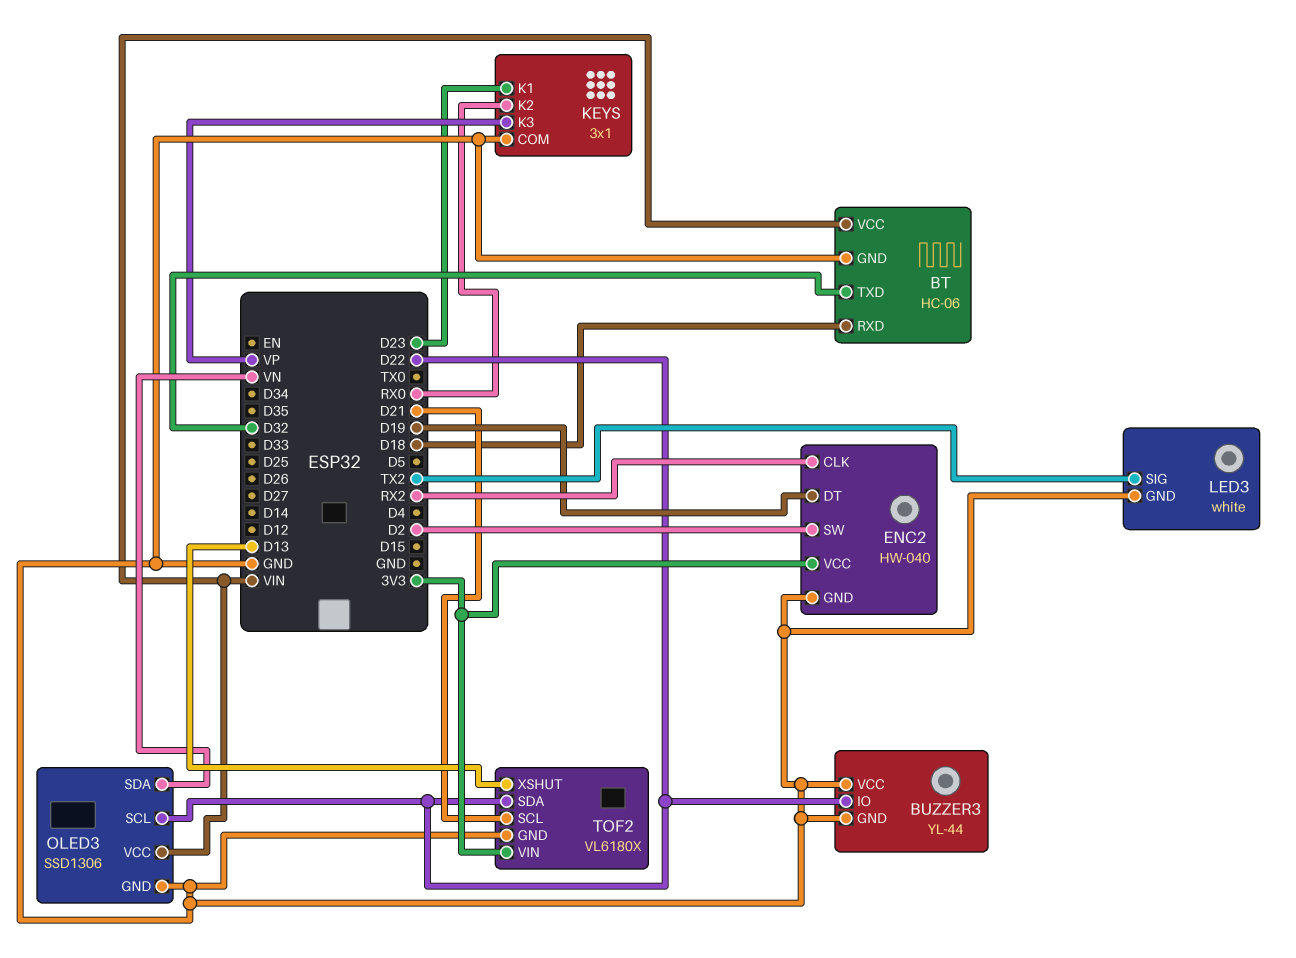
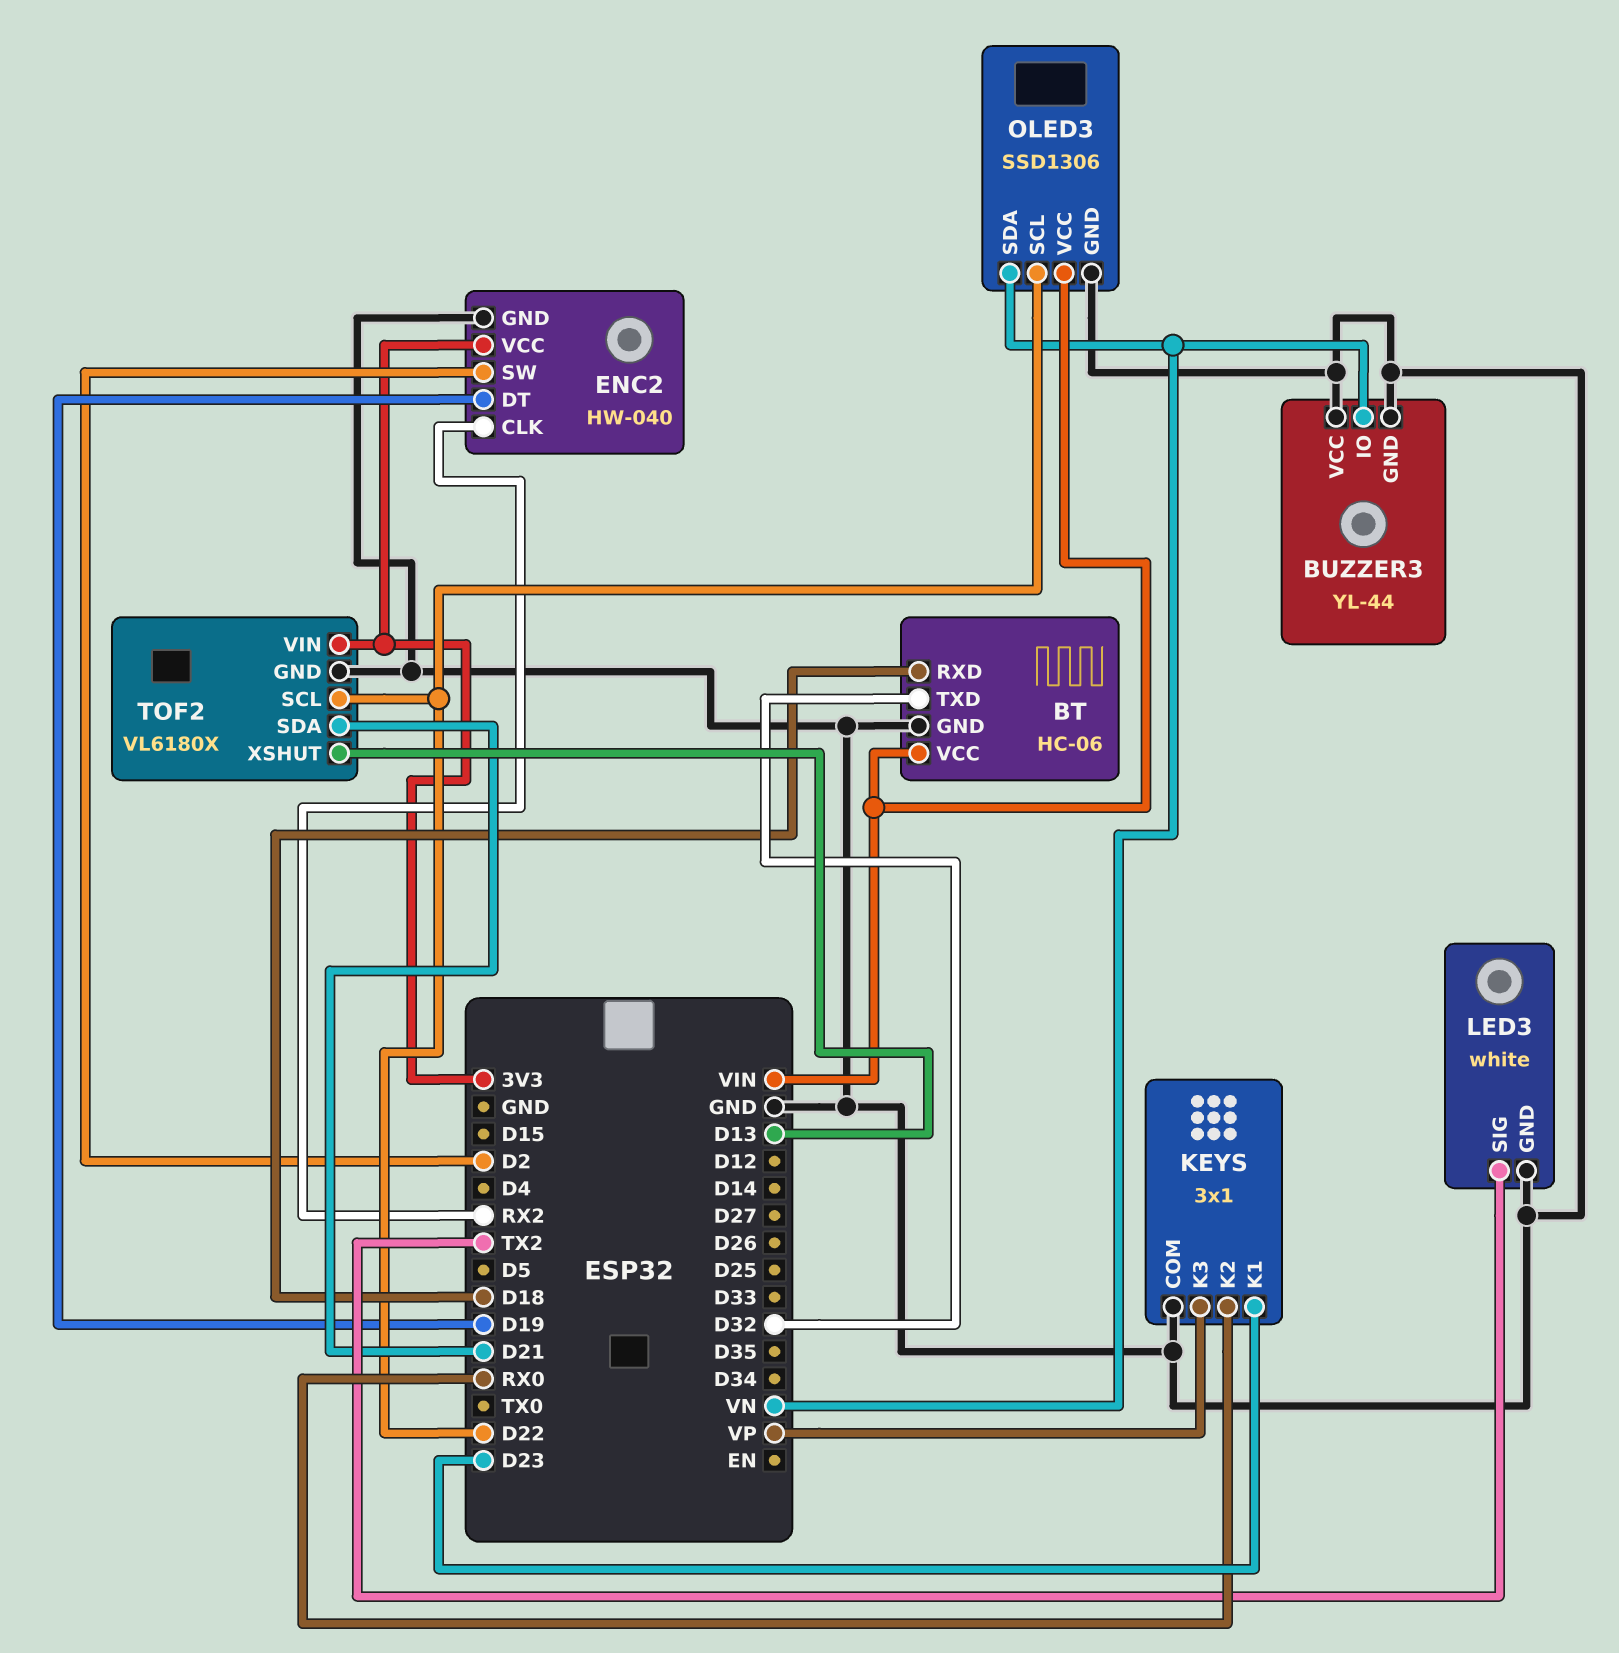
BUZZER3 pin IO: D22 -> VN
TOF2 pin SCL: D21 -> D22
TOF2 pin SDA: D22 -> D21

